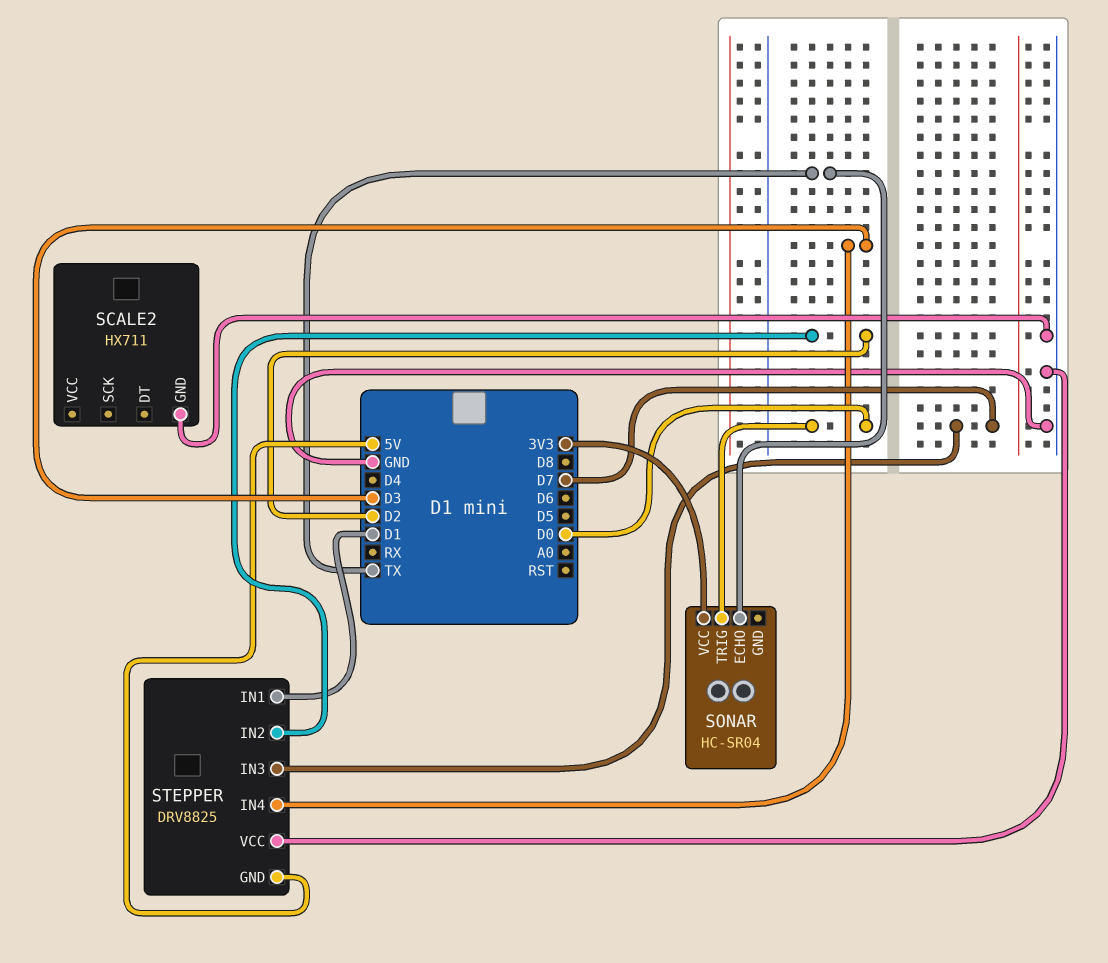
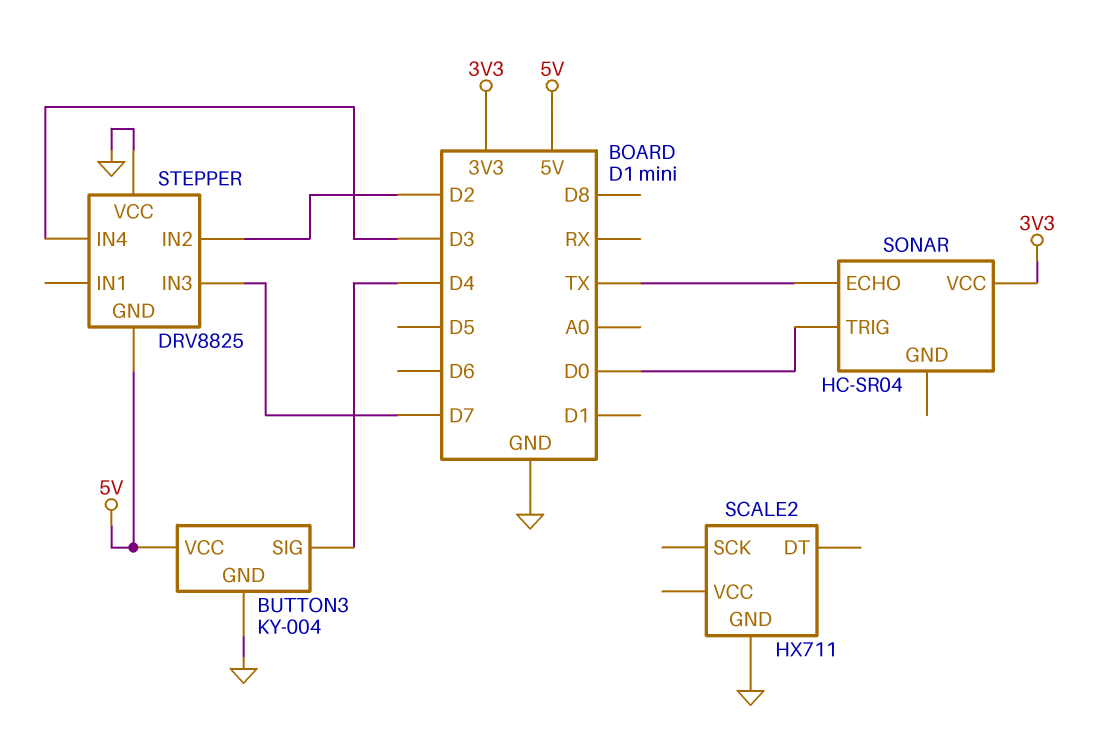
BUTTON3: none -> KY-004
BUTTON3 pin GND: none -> GND
BUTTON3 pin SIG: none -> D4
BUTTON3 pin VCC: none -> 5V
STEPPER pin IN1: D1 -> none

